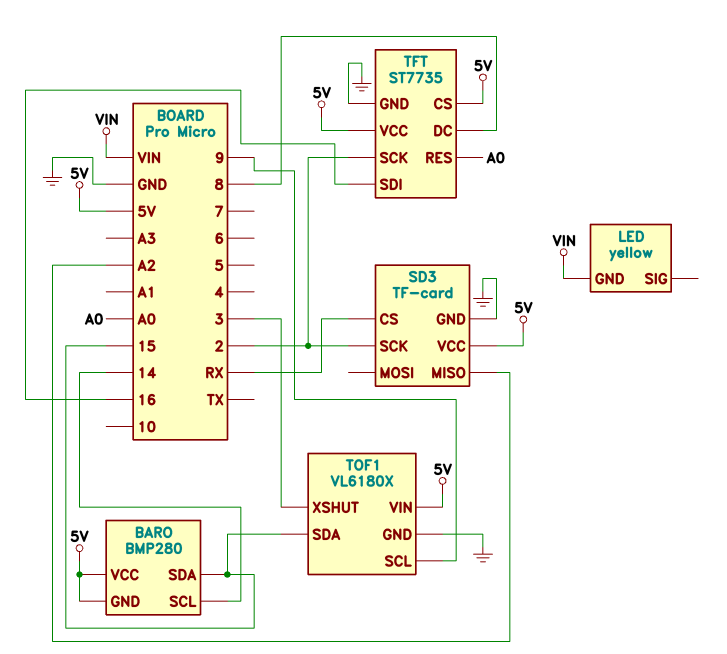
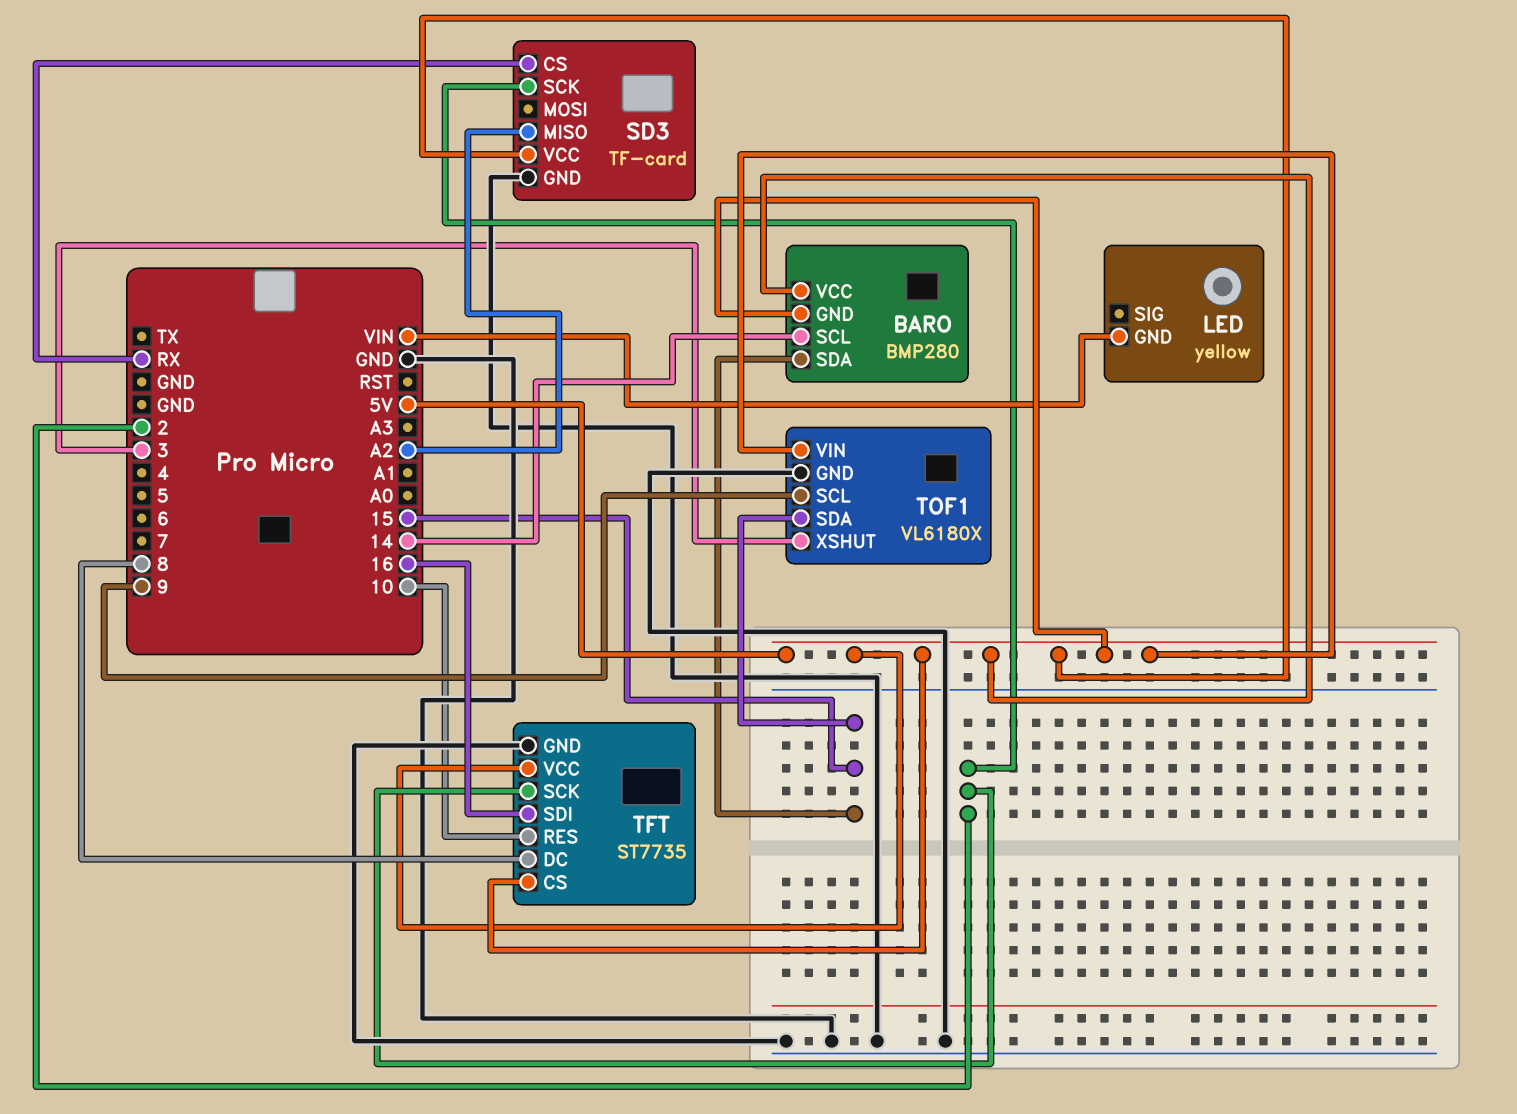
TFT pin RES: A0 -> 10

